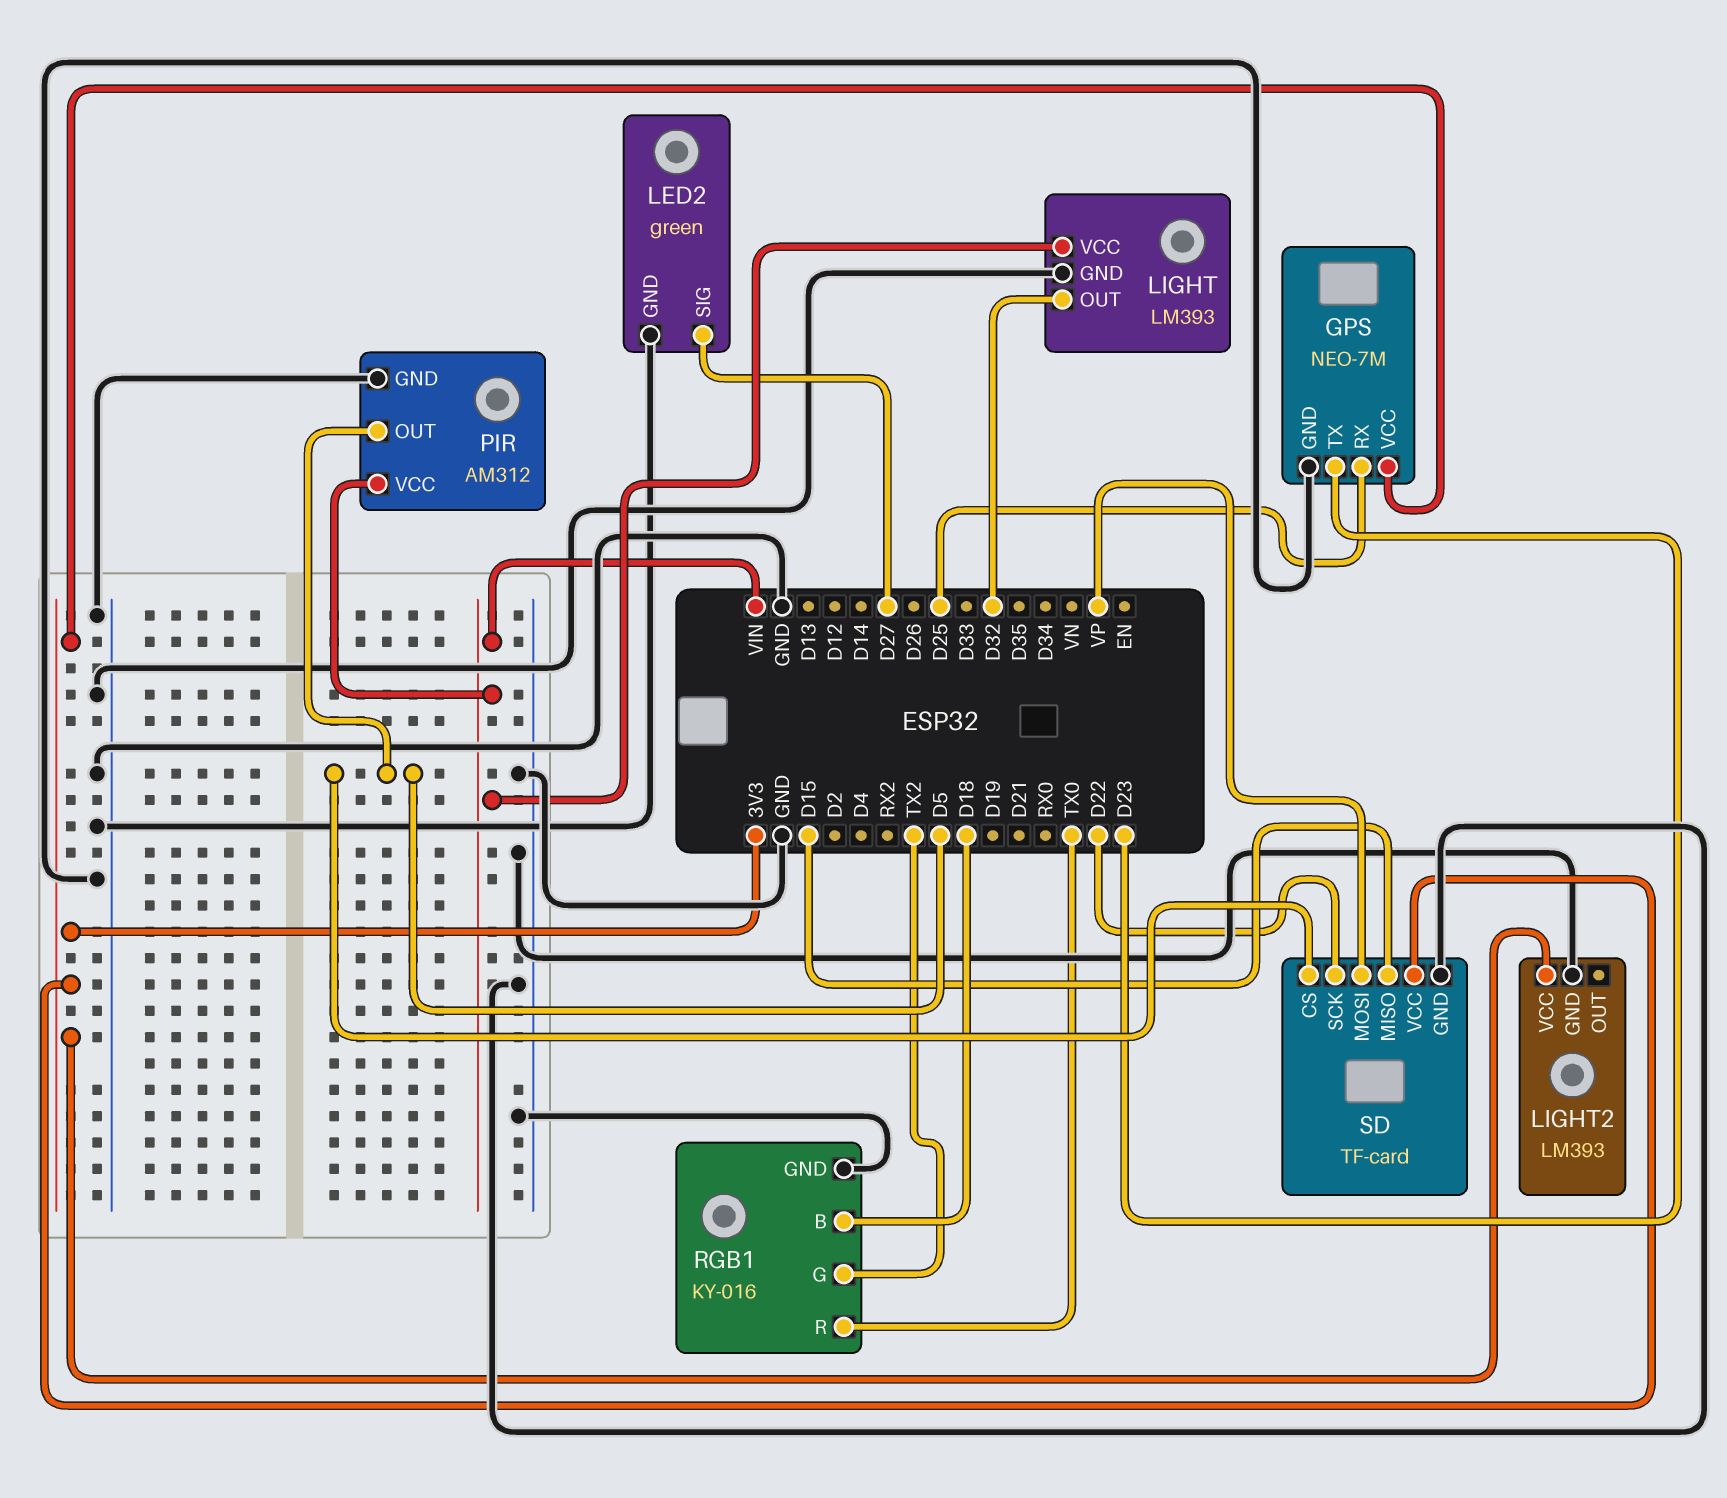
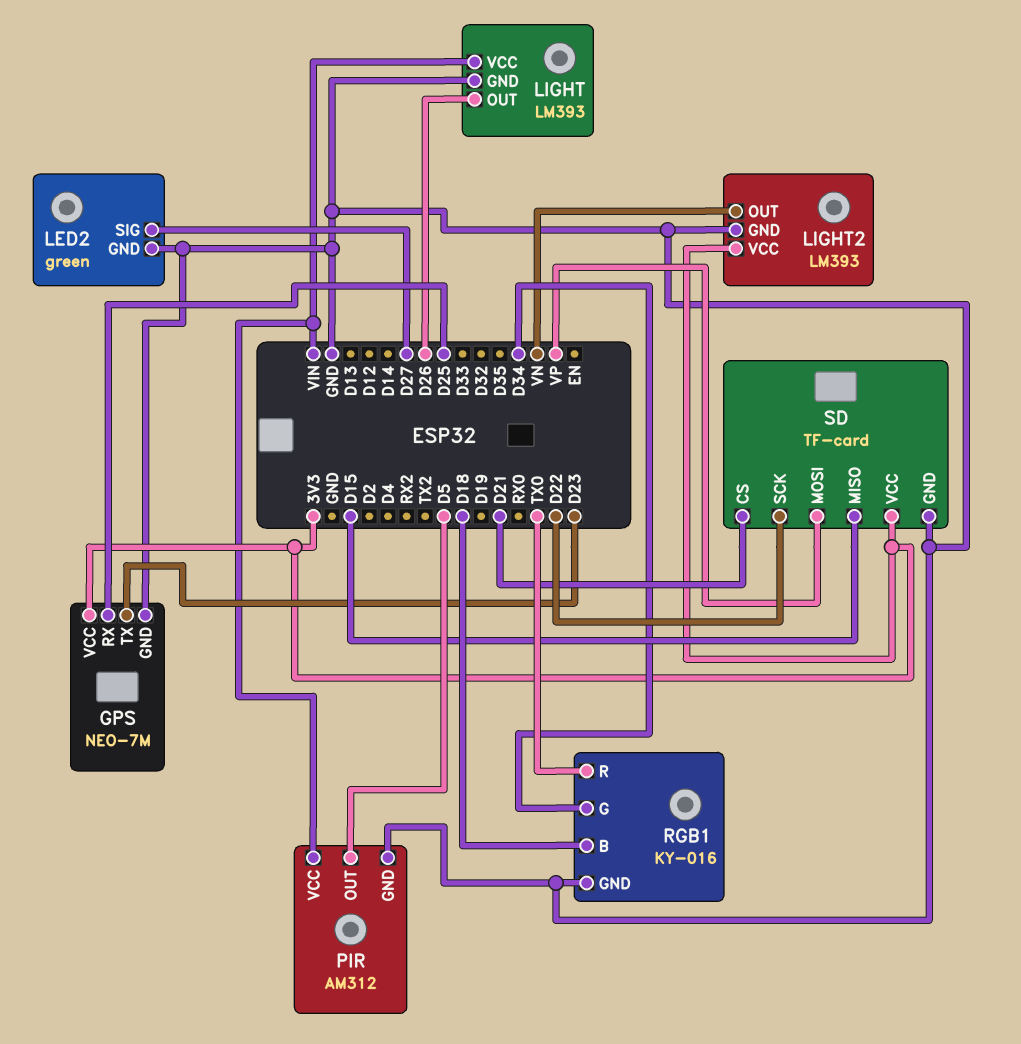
LIGHT pin OUT: D32 -> D26
LIGHT2 pin OUT: none -> VN
RGB1 pin G: TX2 -> D34
SD pin CS: D5 -> D21

